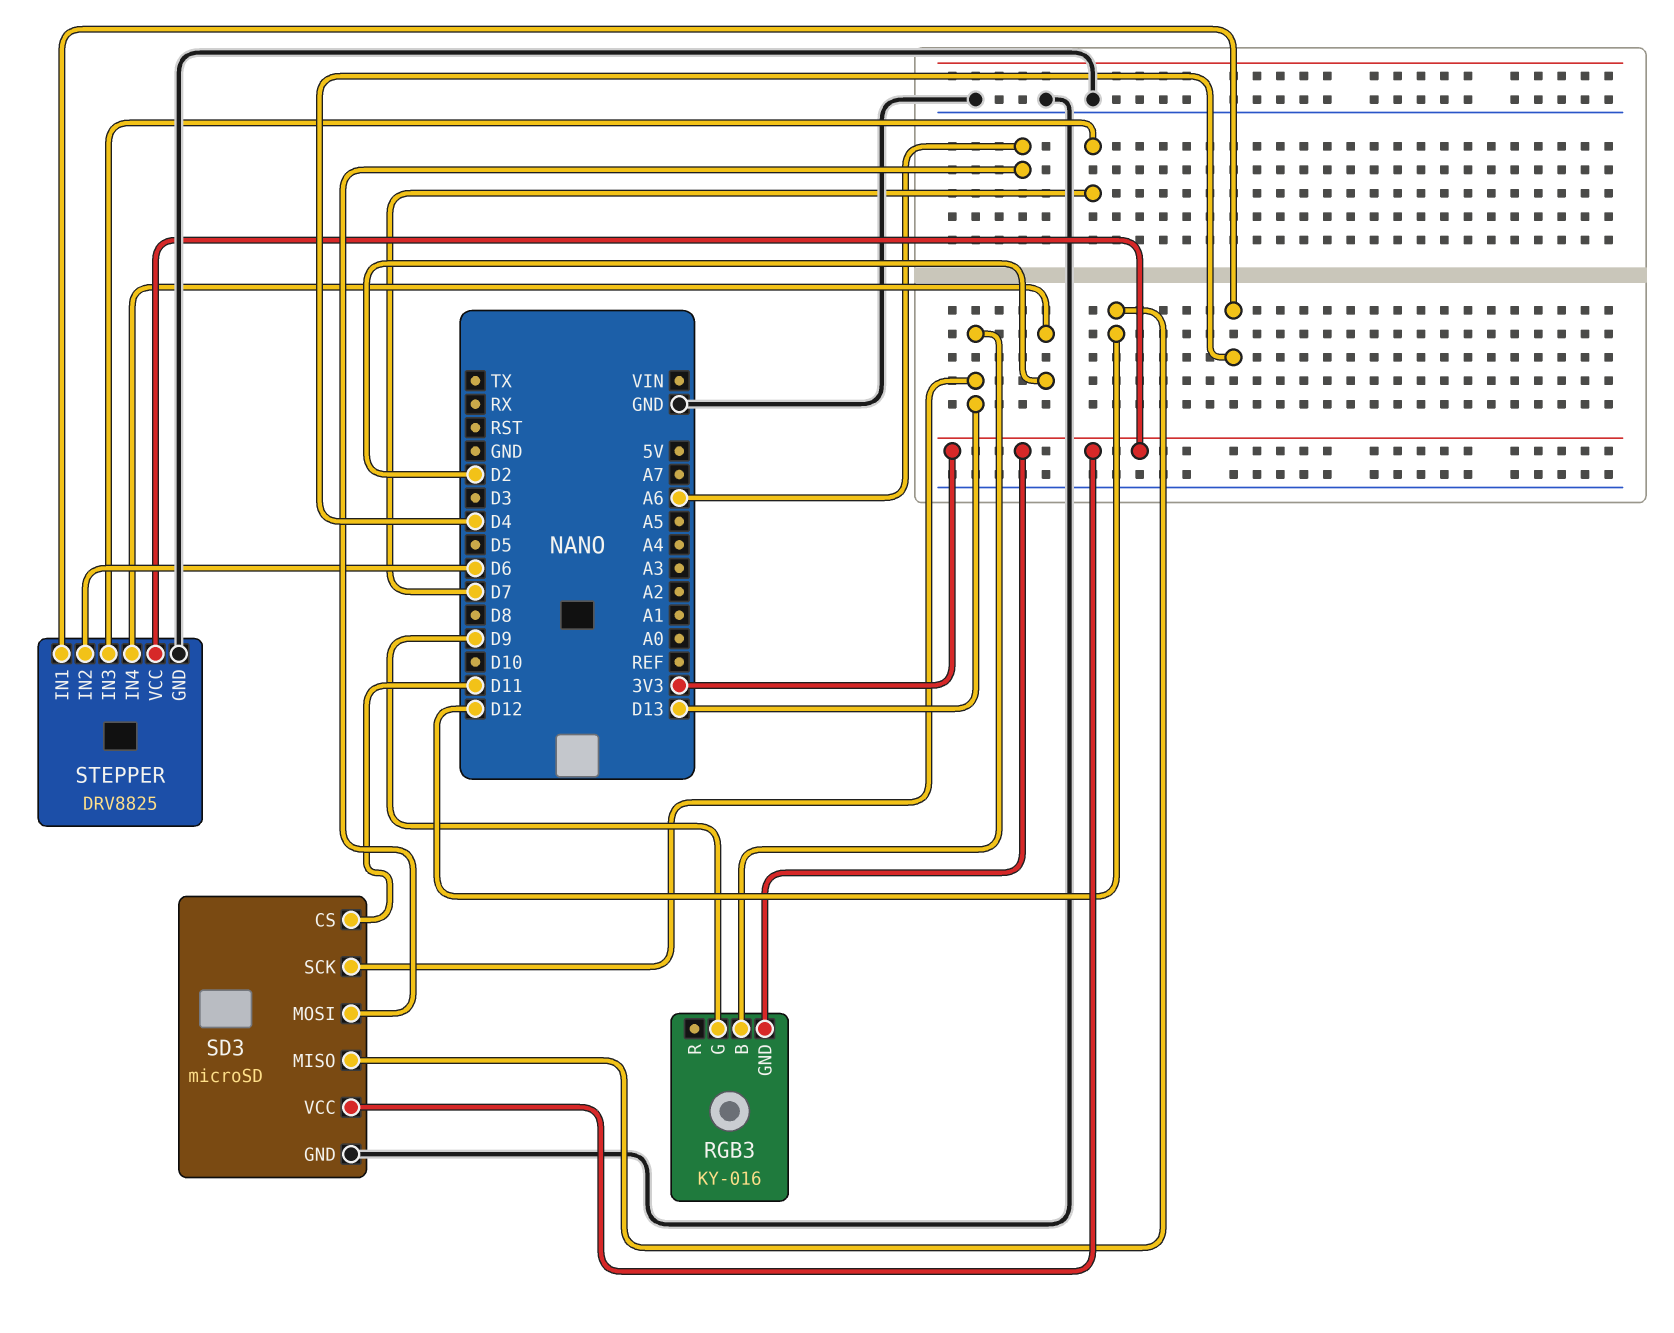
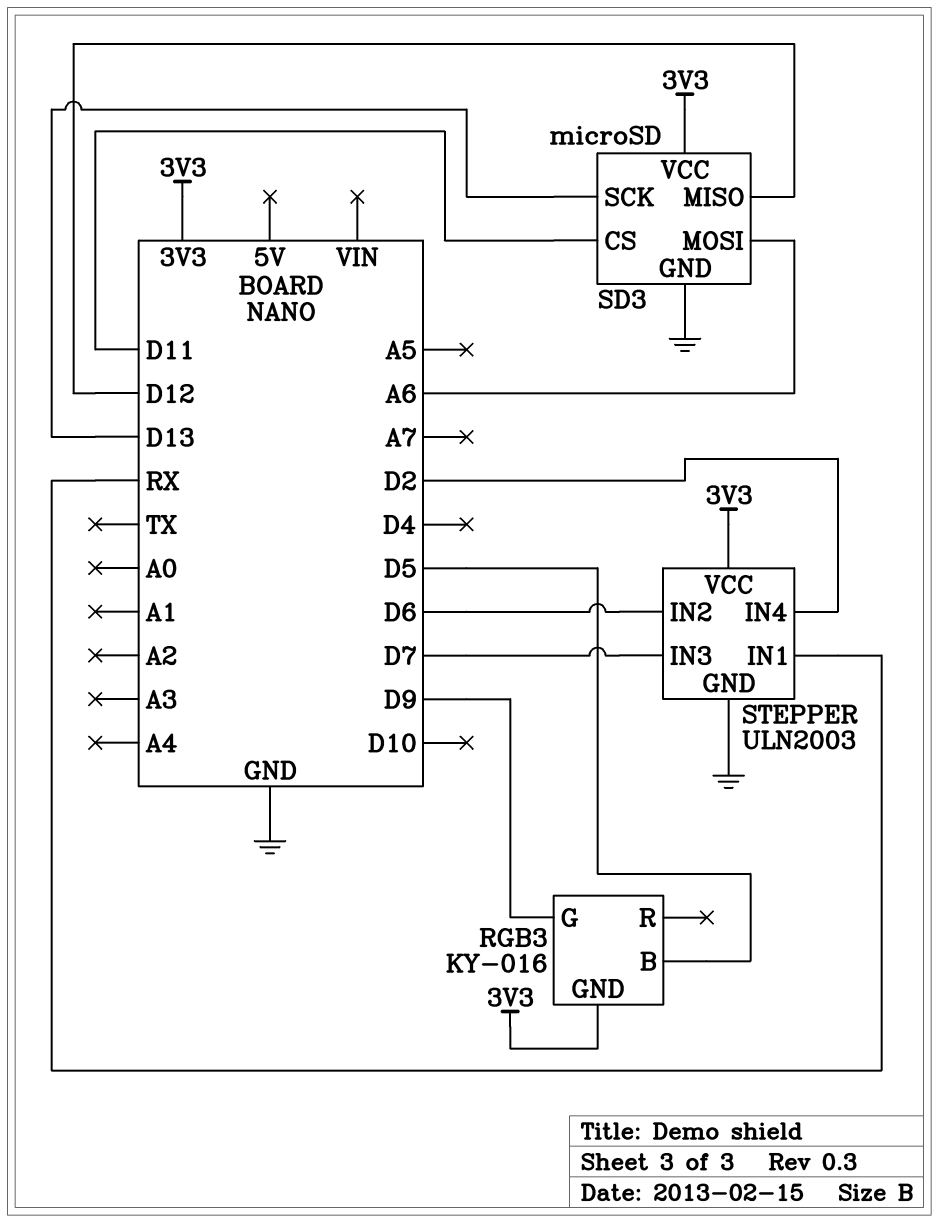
RGB3 pin B: D13 -> D5
STEPPER: DRV8825 -> ULN2003
STEPPER pin IN1: D4 -> RX

